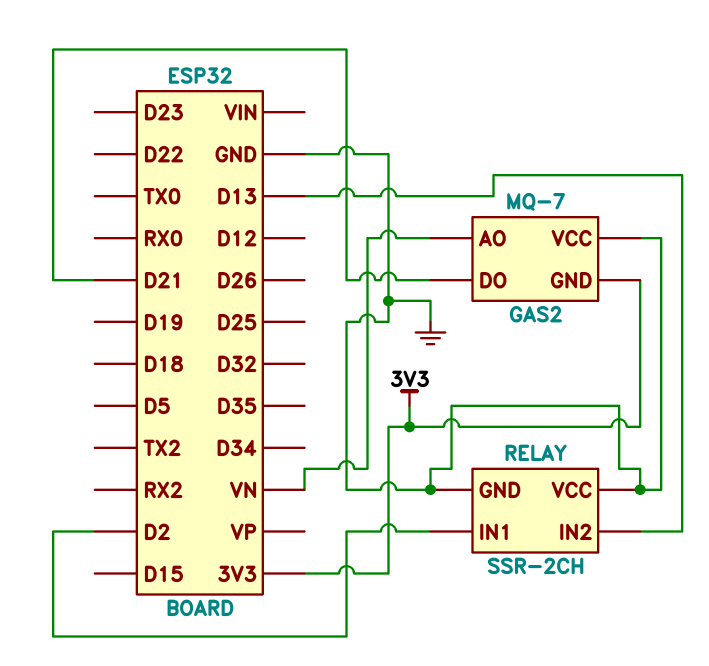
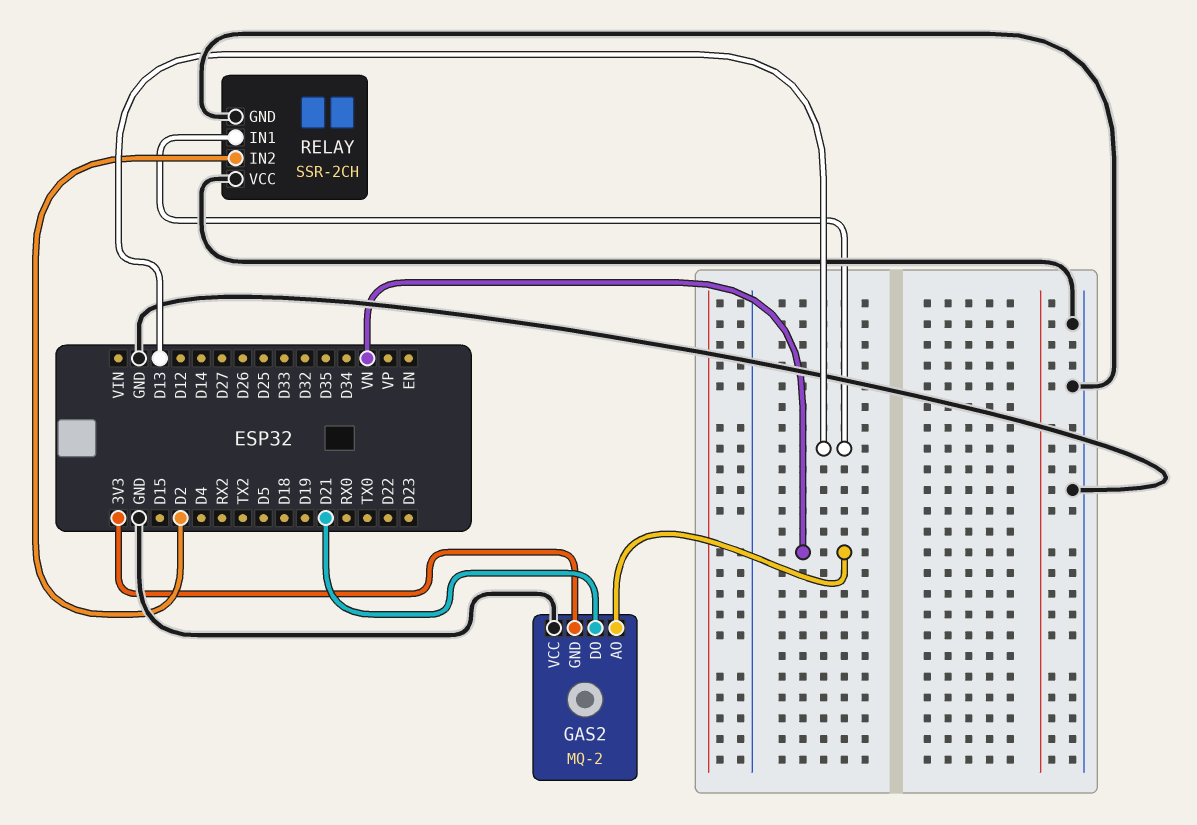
GAS2: MQ-7 -> MQ-2
RELAY pin IN1: D2 -> D13
RELAY pin IN2: D13 -> D2

